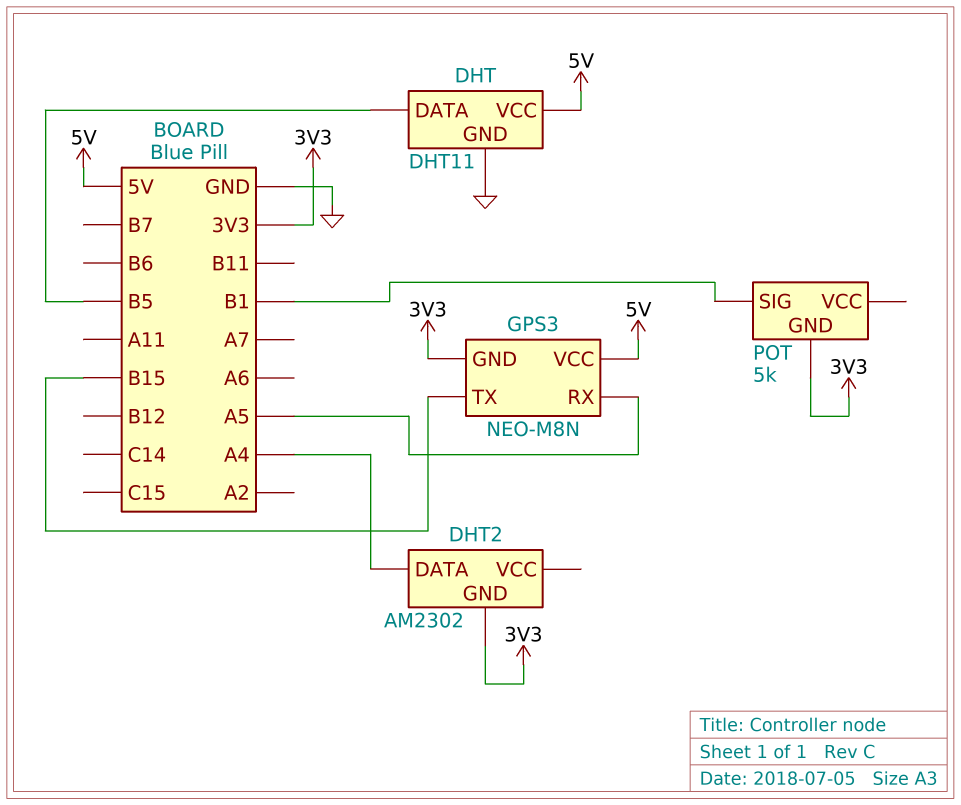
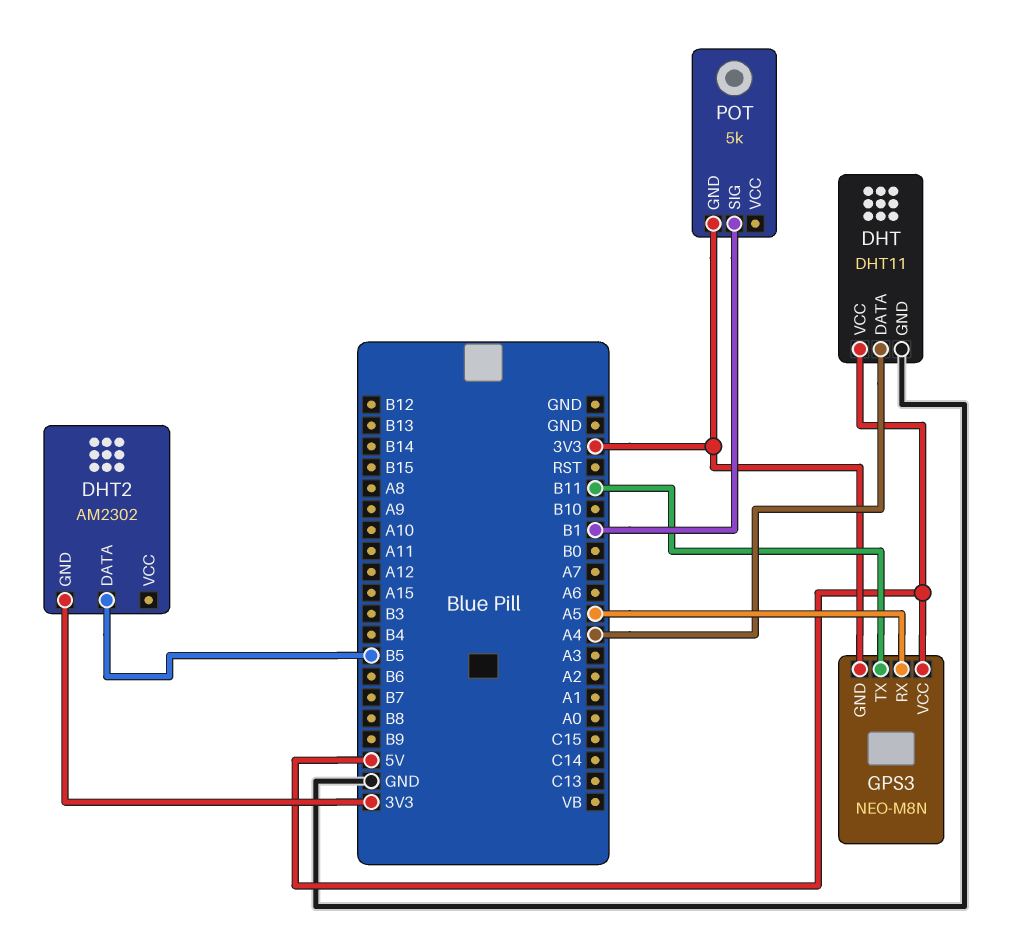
DHT pin DATA: B5 -> A4
DHT2 pin DATA: A4 -> B5
GPS3 pin TX: B15 -> B11

